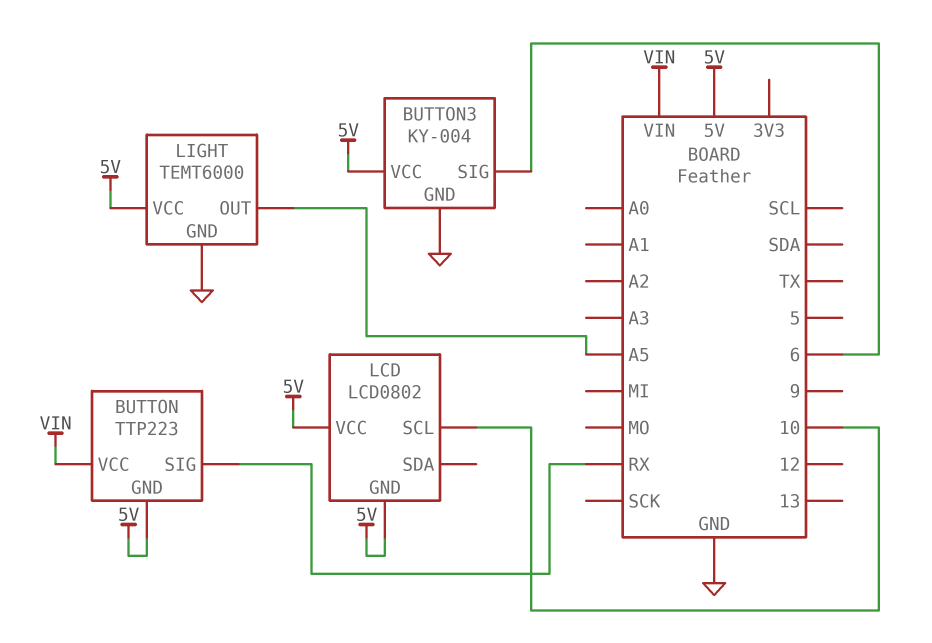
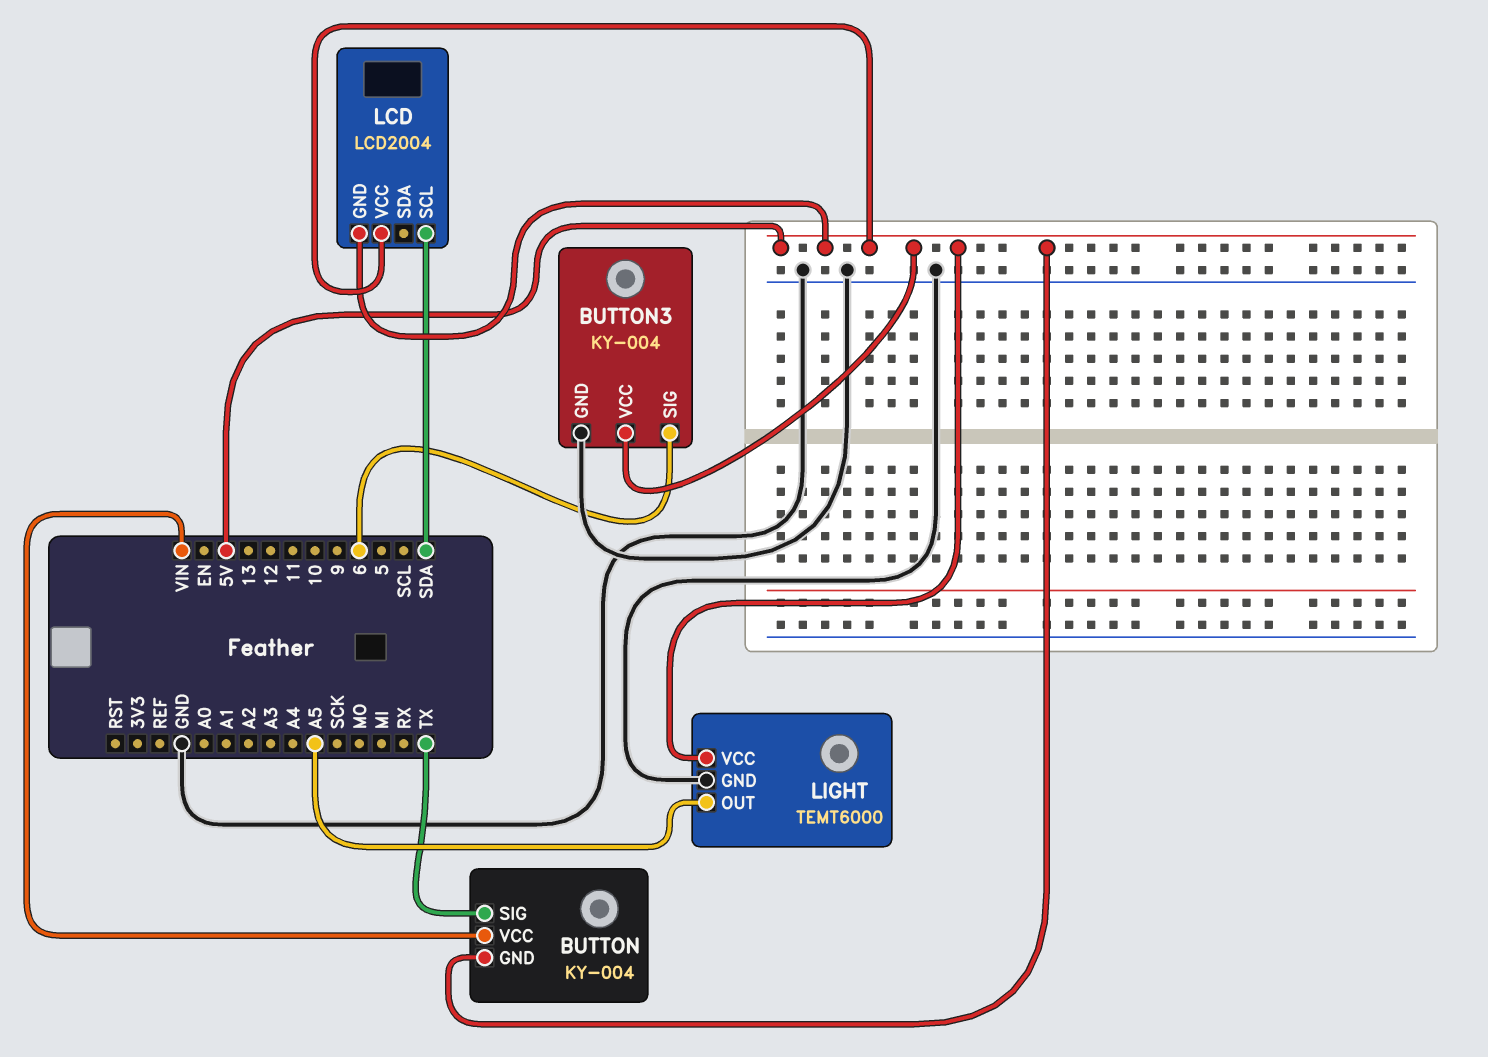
BUTTON: TTP223 -> KY-004
BUTTON pin SIG: RX -> TX
LCD: LCD0802 -> LCD2004
LCD pin SCL: 10 -> SDA

